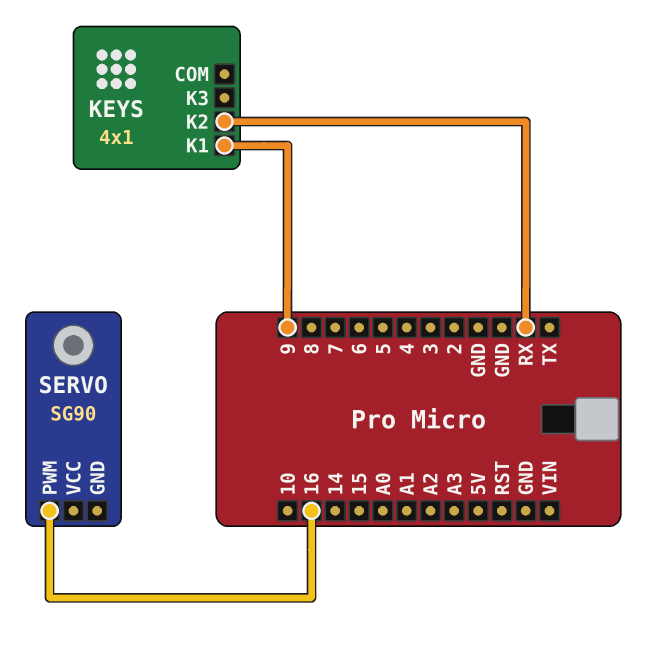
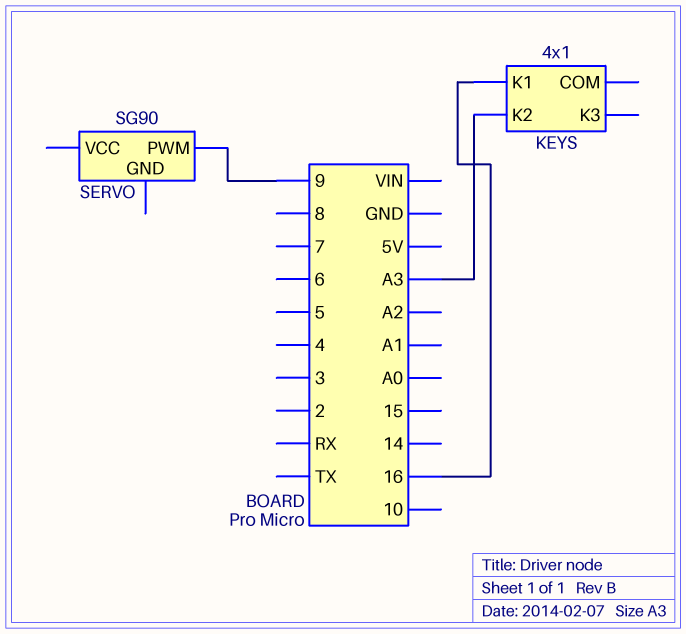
KEYS pin K1: 9 -> 16
KEYS pin K2: RX -> A3
SERVO pin PWM: 16 -> 9

